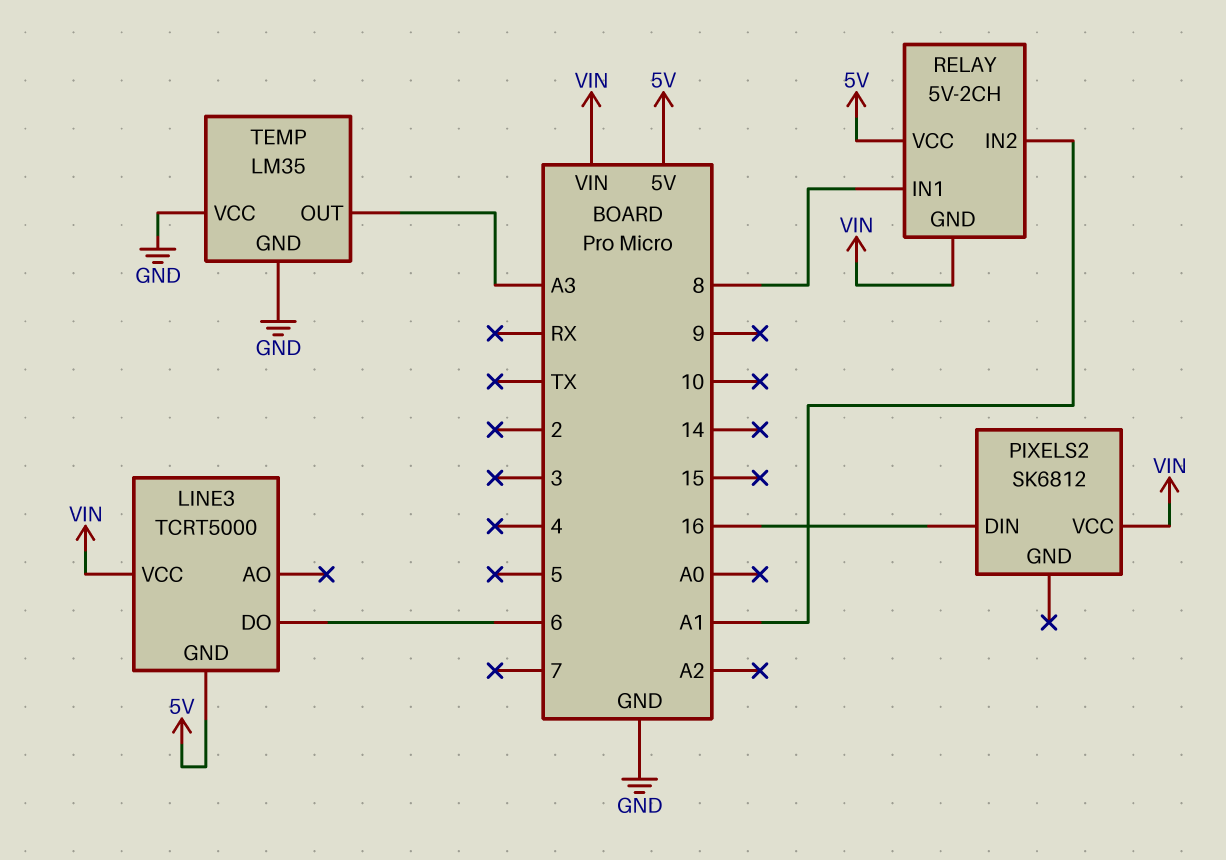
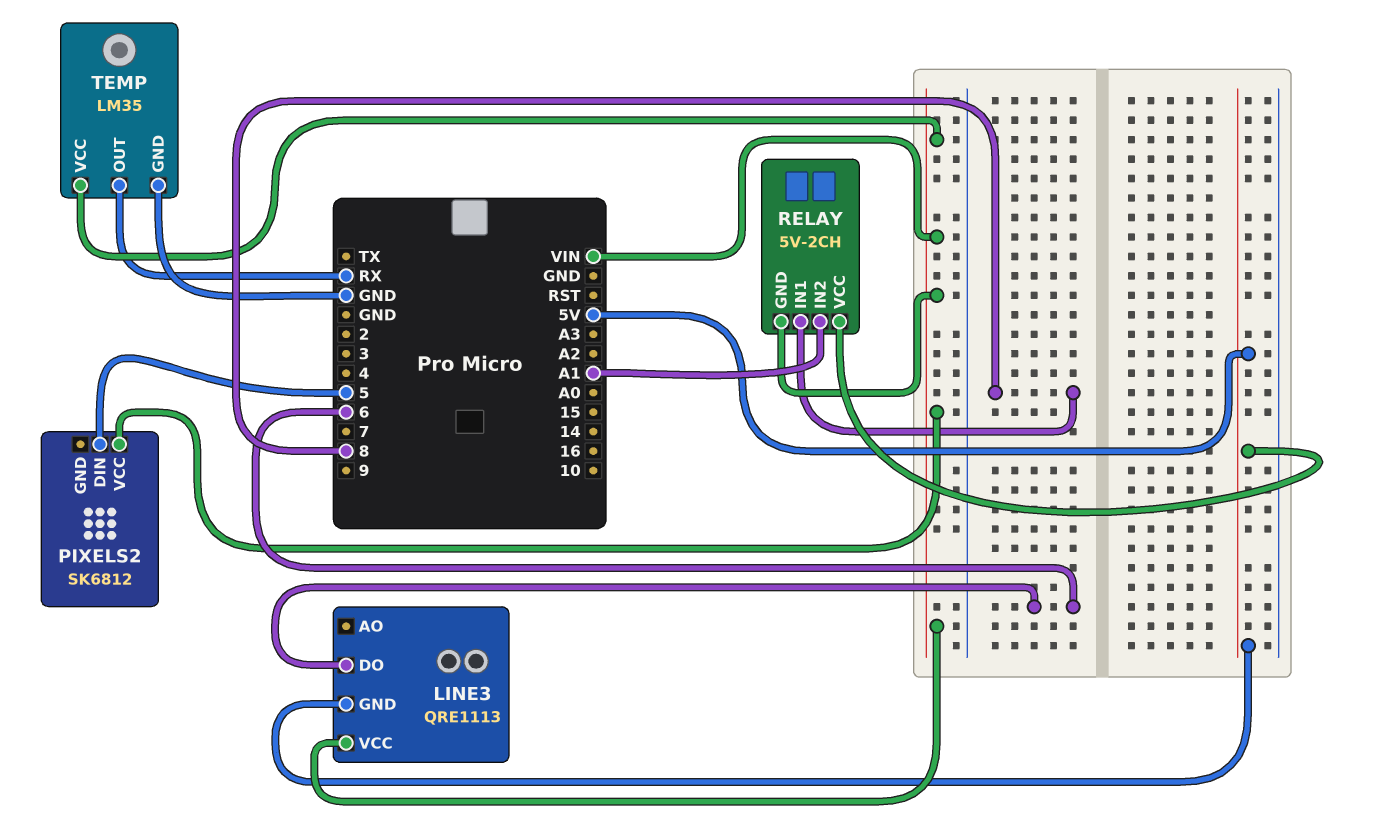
LINE3: TCRT5000 -> QRE1113
PIXELS2 pin DIN: 16 -> 5
TEMP pin OUT: A3 -> RX
TEMP pin VCC: GND -> VIN

